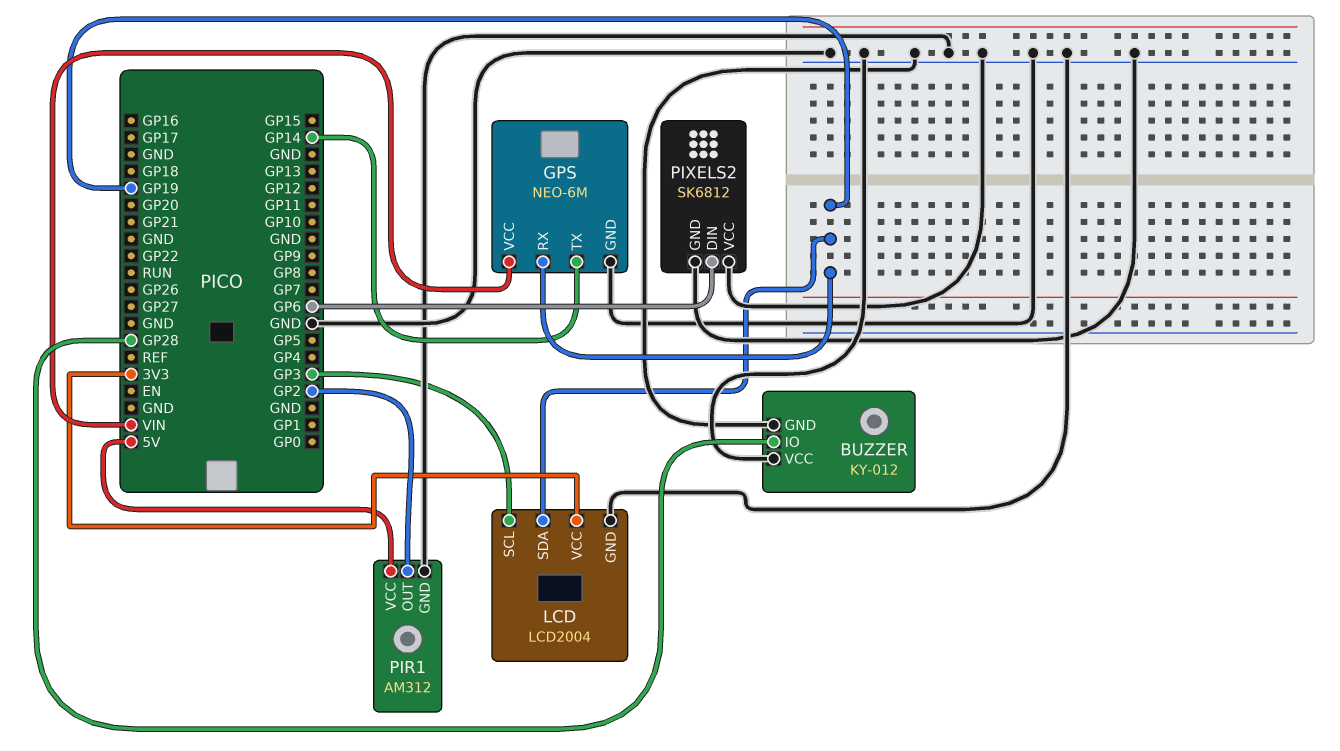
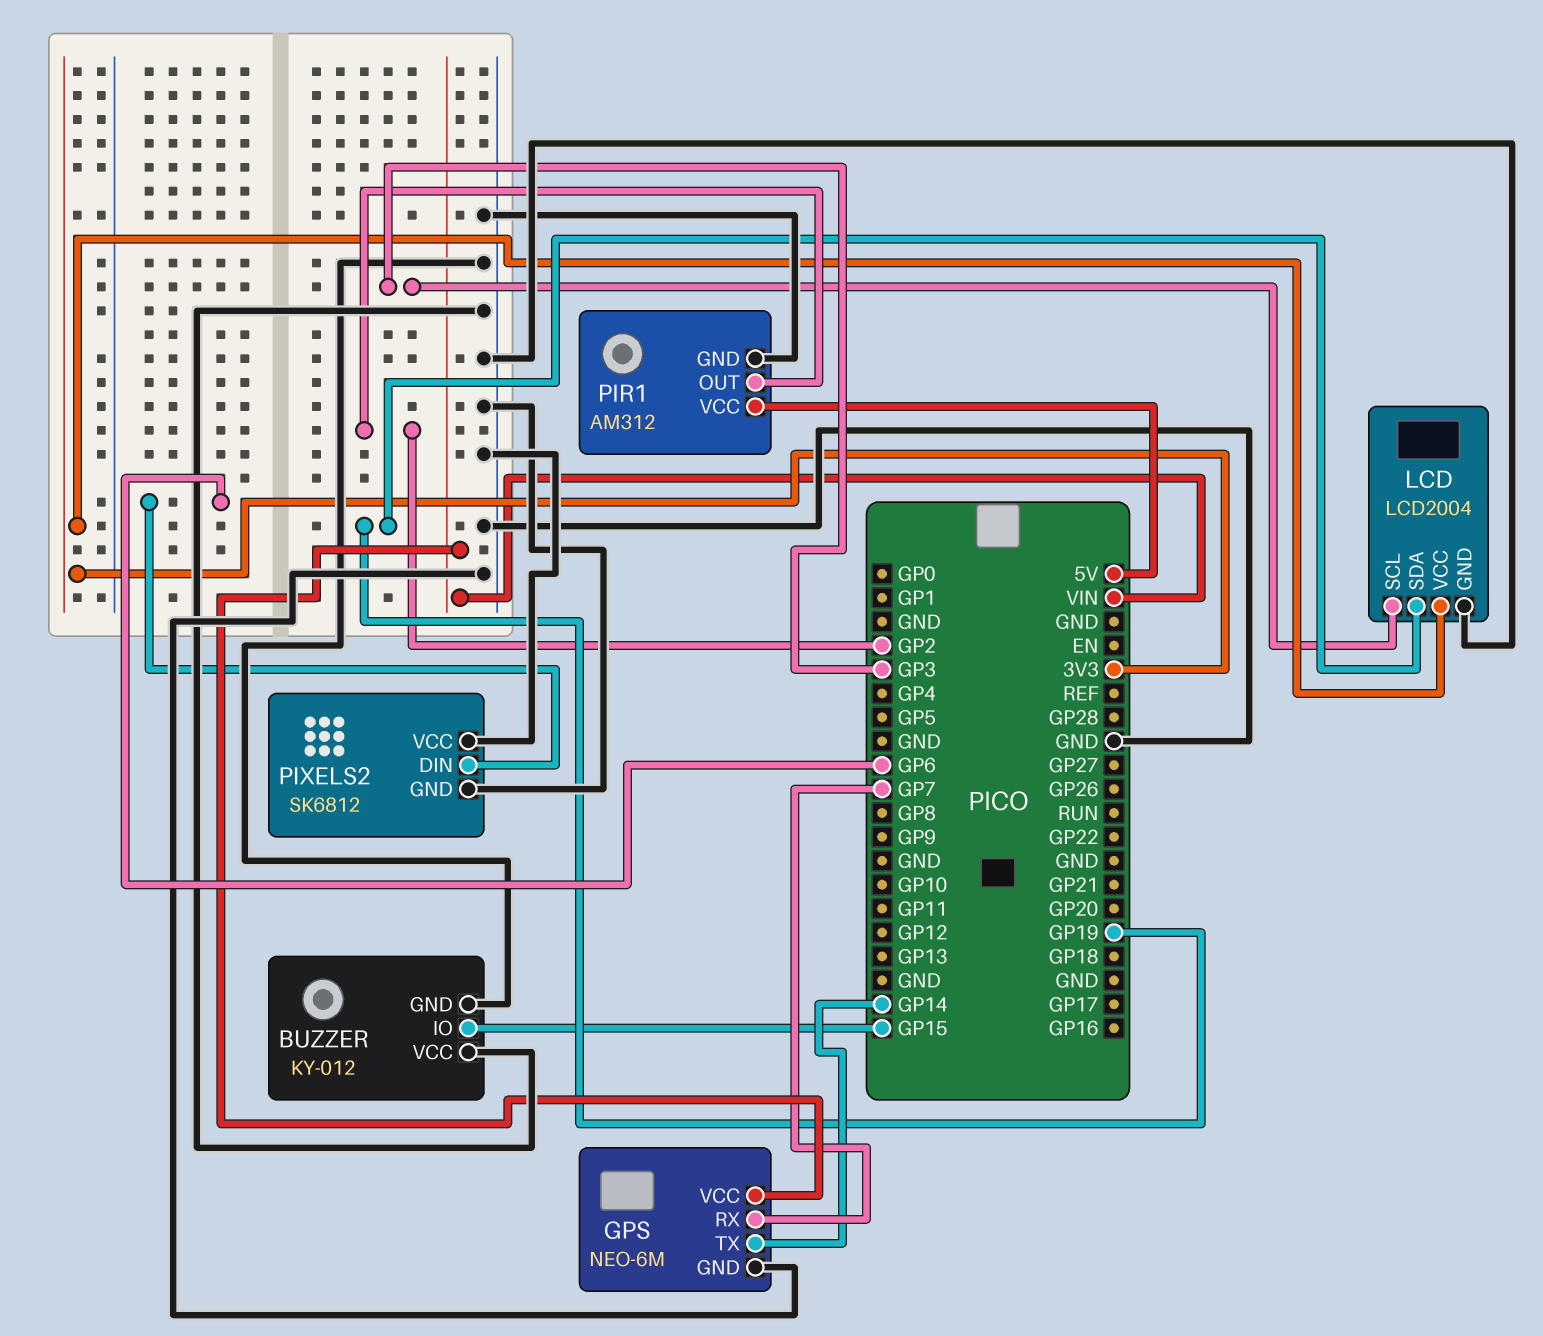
BUZZER pin IO: GP28 -> GP15
GPS pin RX: GP19 -> GP7

